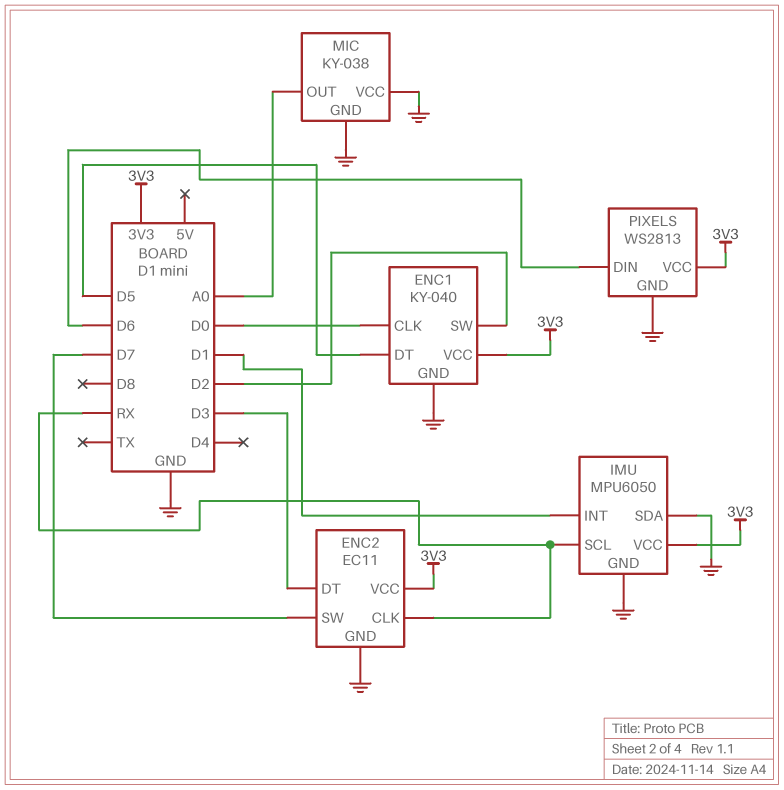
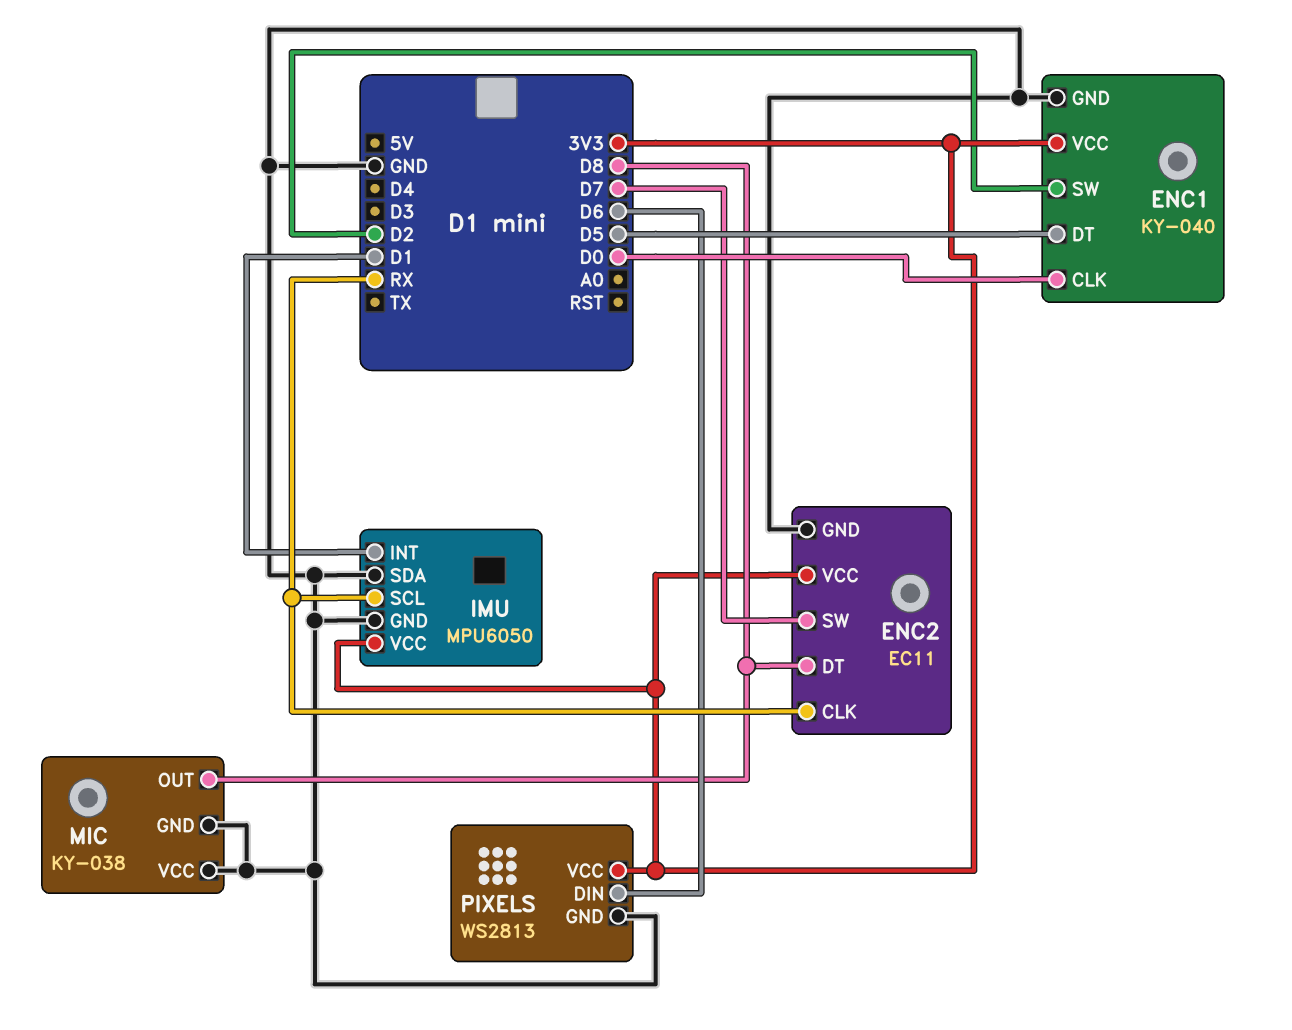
ENC2 pin DT: D3 -> D8
MIC pin OUT: A0 -> D8

